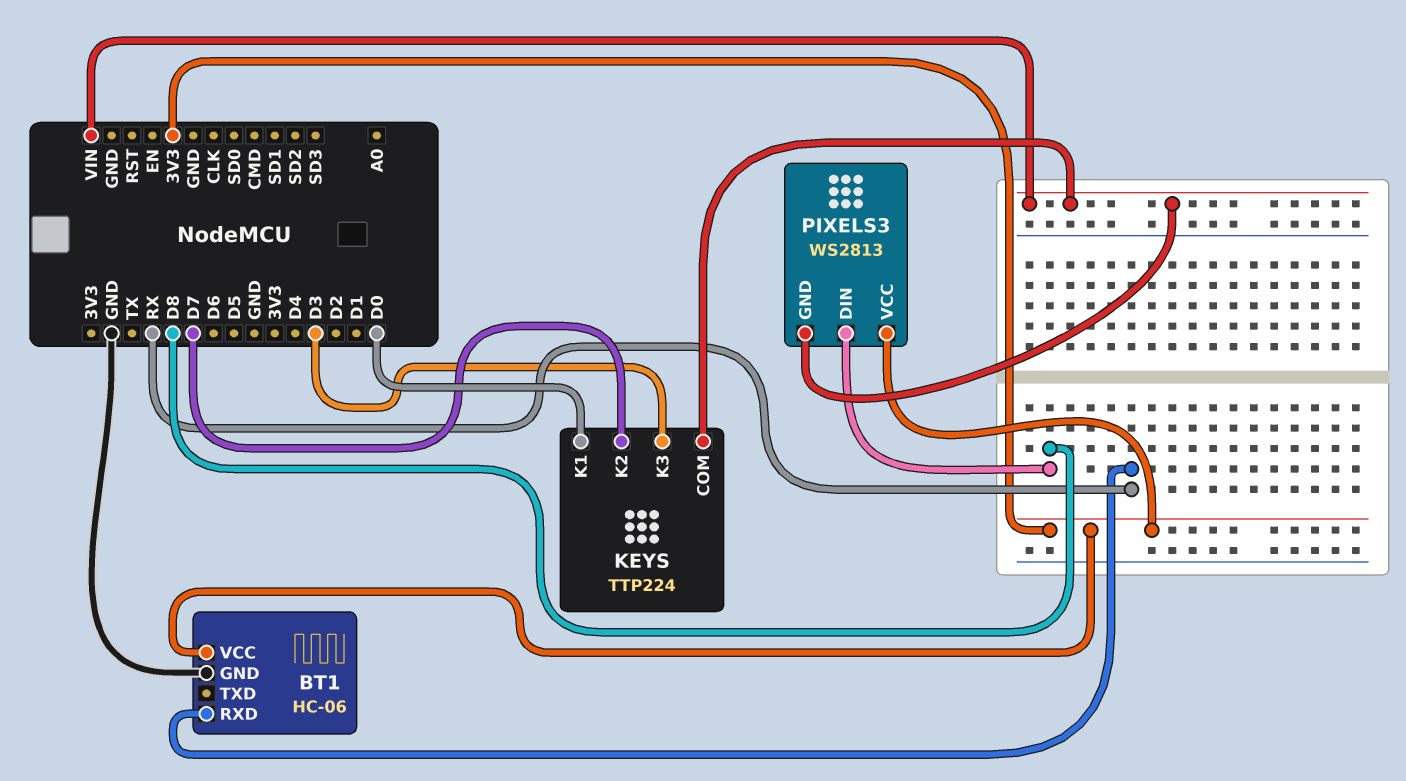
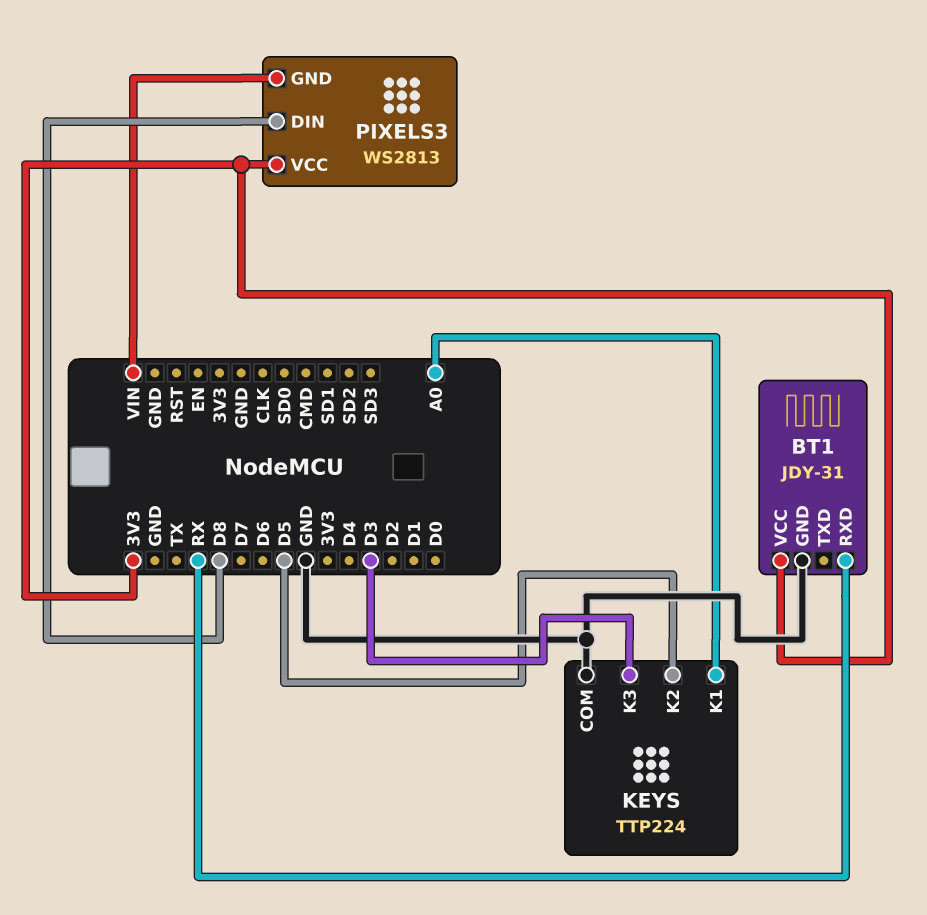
BT1: HC-06 -> JDY-31
KEYS pin COM: VIN -> GND
KEYS pin K1: D0 -> A0
KEYS pin K2: D7 -> D5

